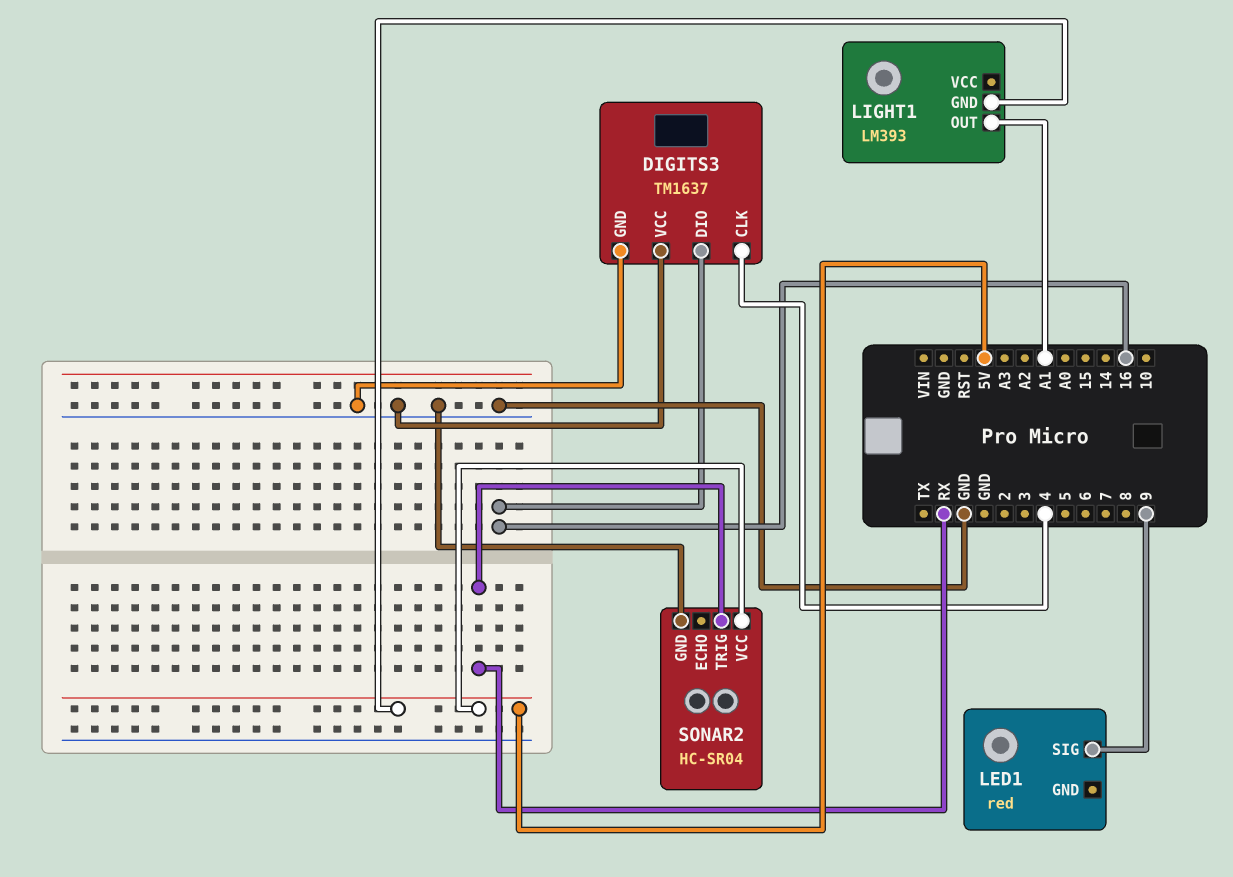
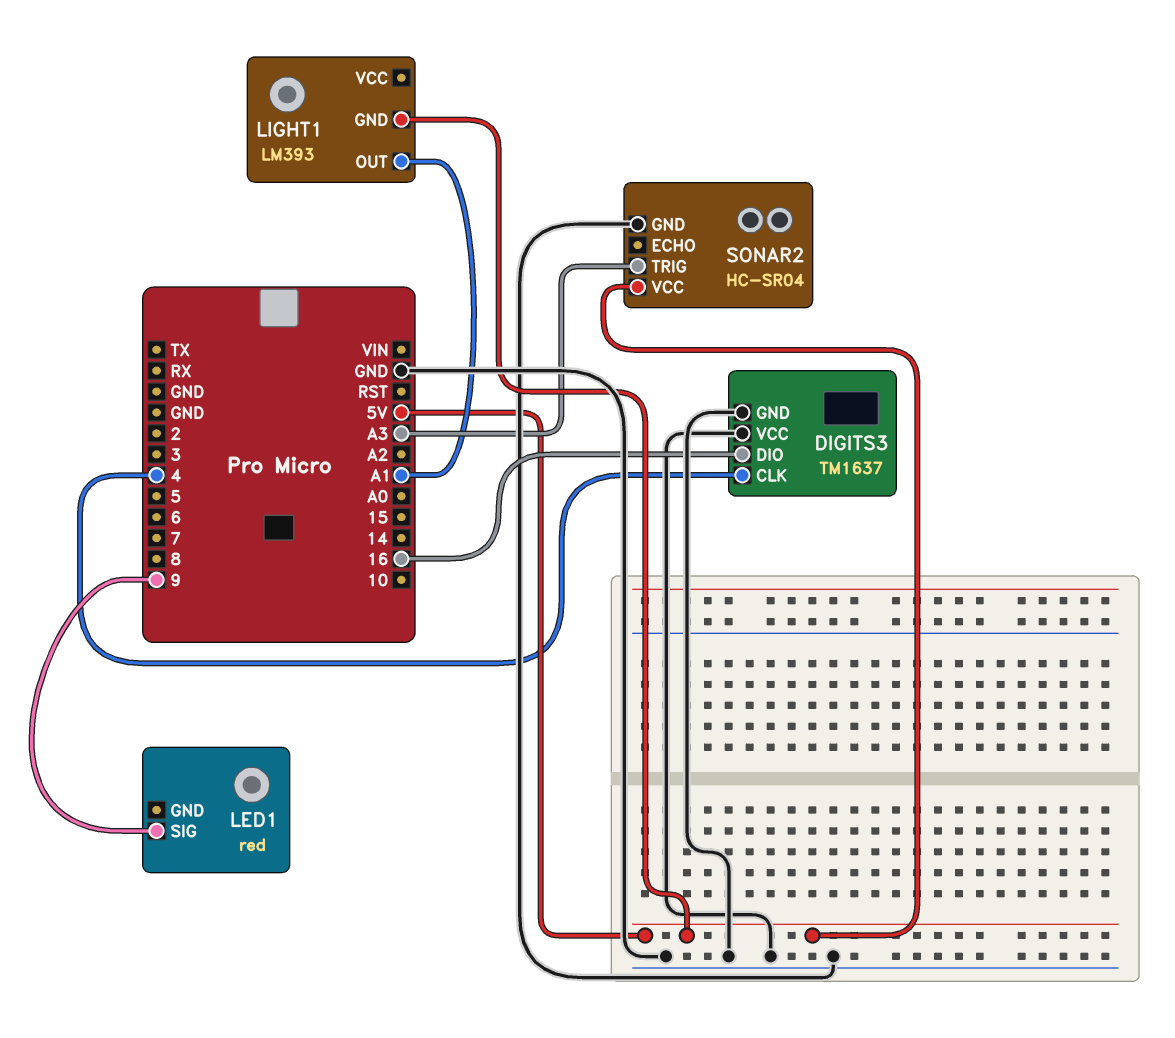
SONAR2 pin TRIG: RX -> A3

